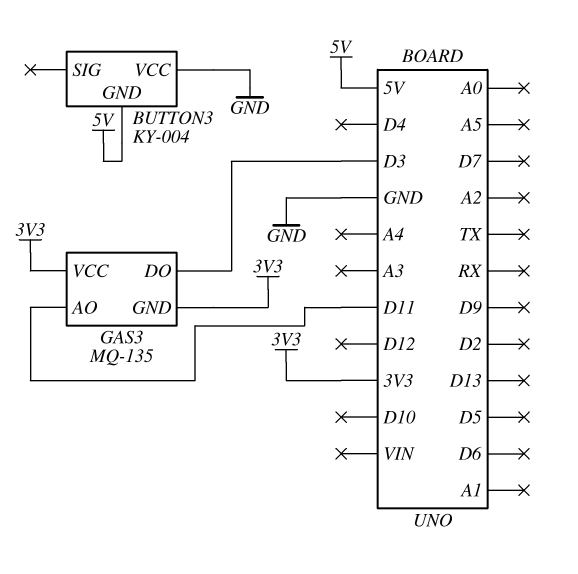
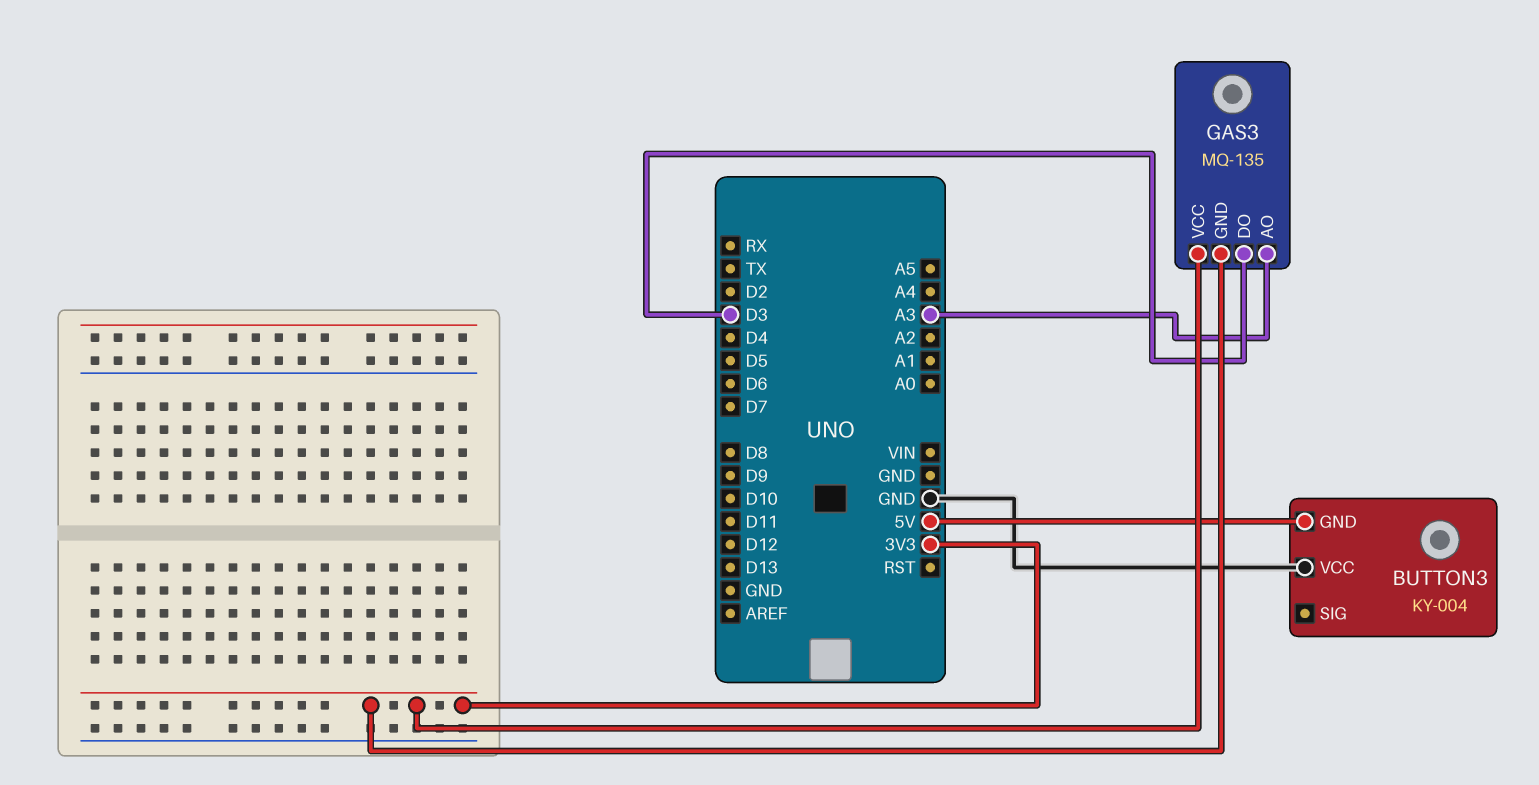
GAS3 pin AO: D11 -> A3

